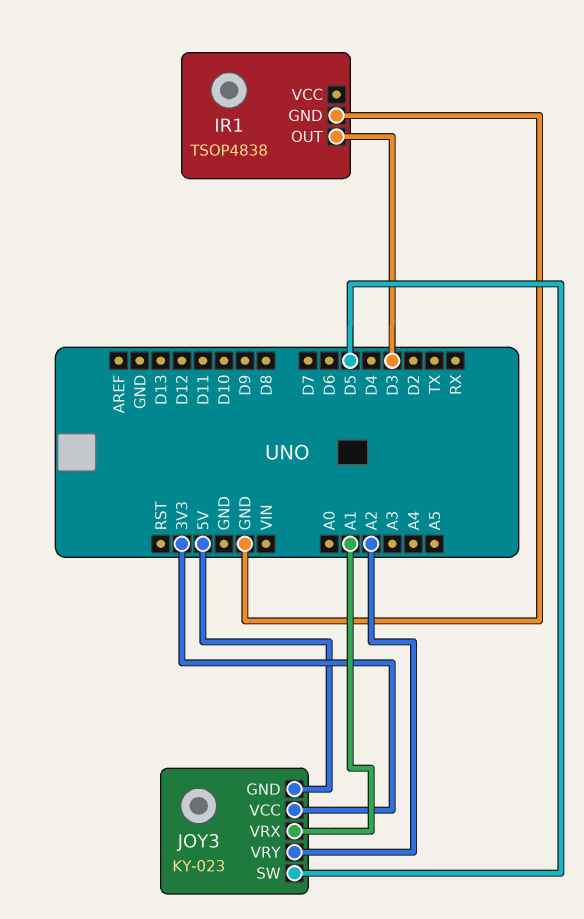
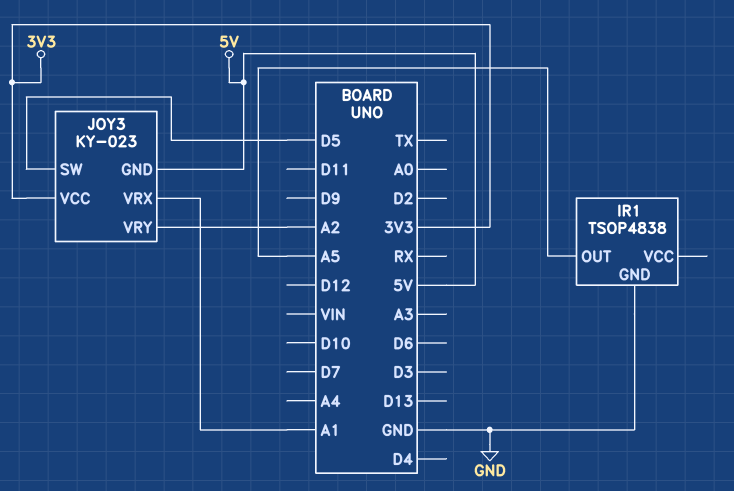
IR1 pin OUT: D3 -> A5

